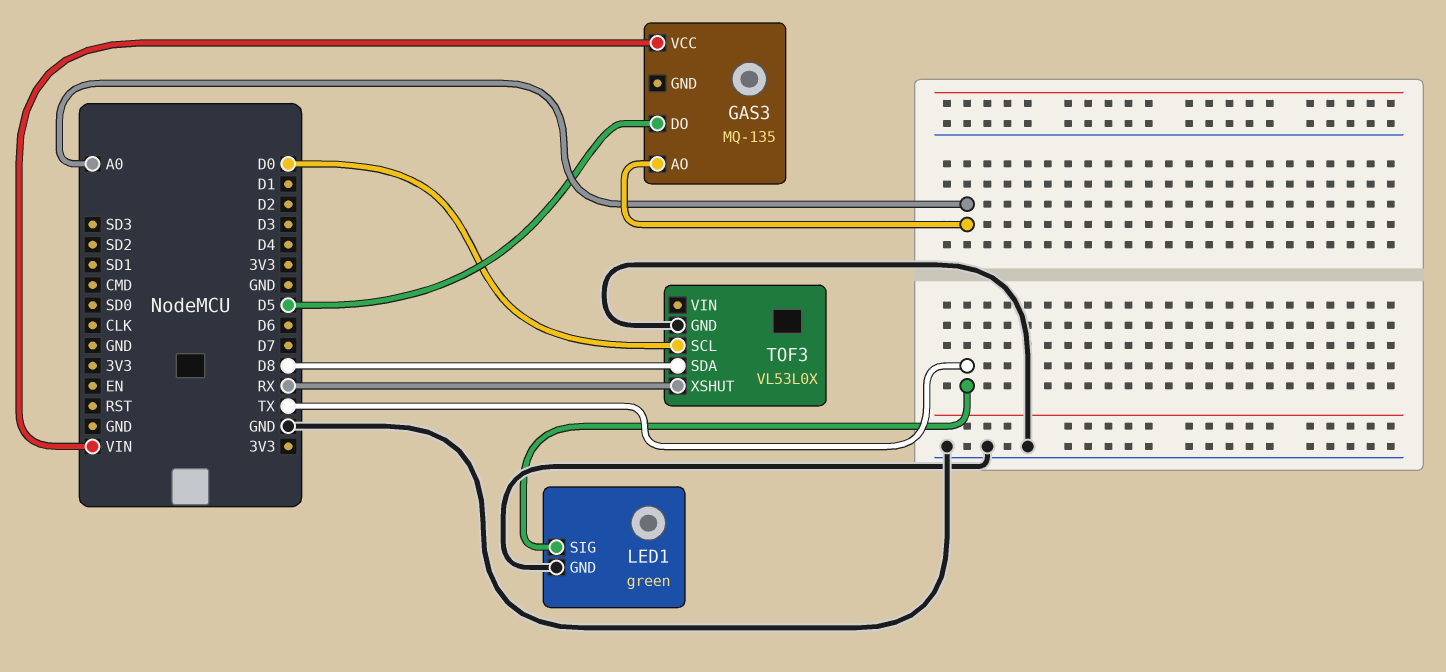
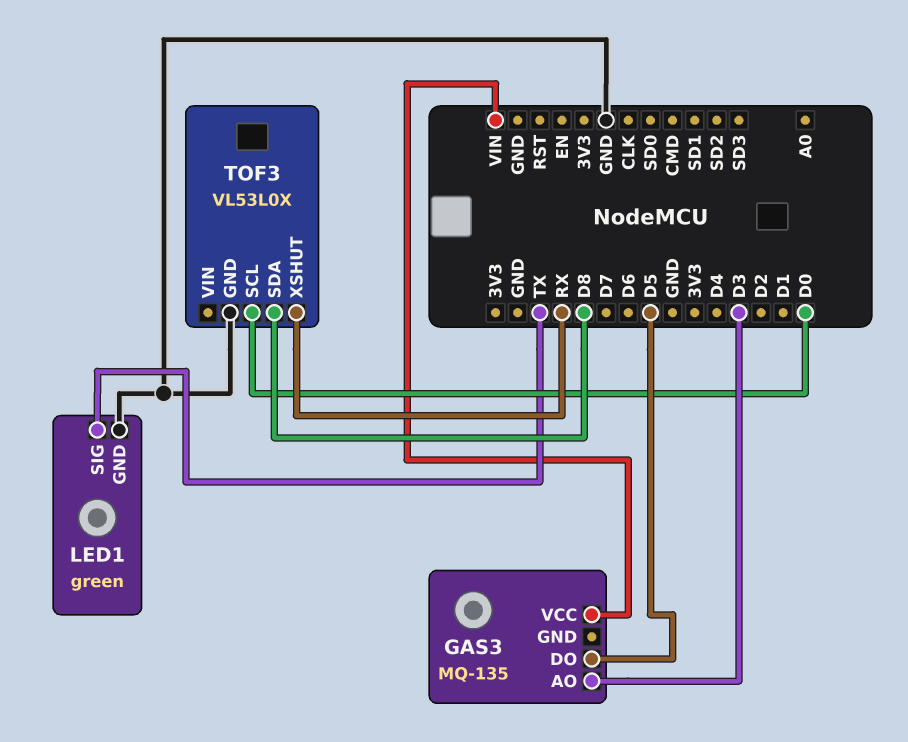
GAS3 pin AO: A0 -> D3

